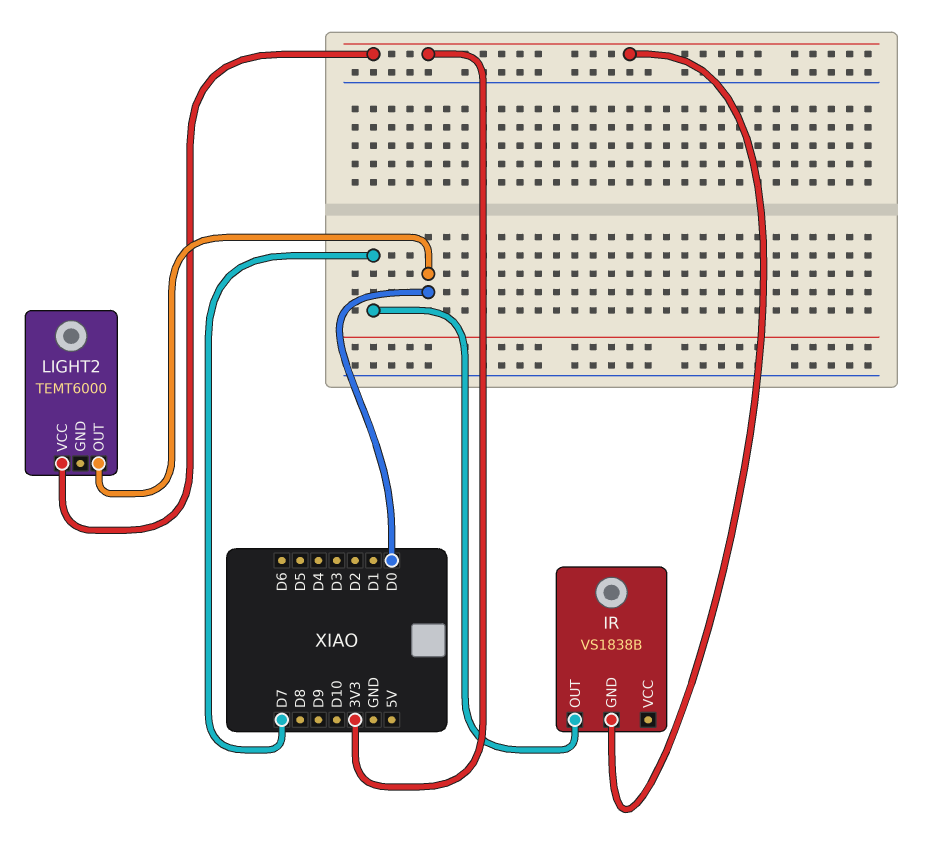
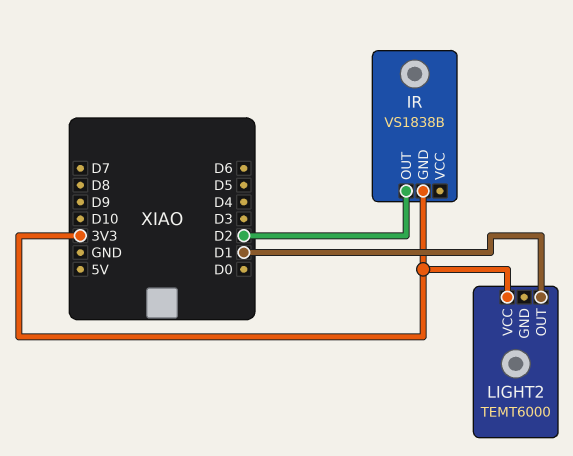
IR pin OUT: D7 -> D2
LIGHT2 pin OUT: D0 -> D1

